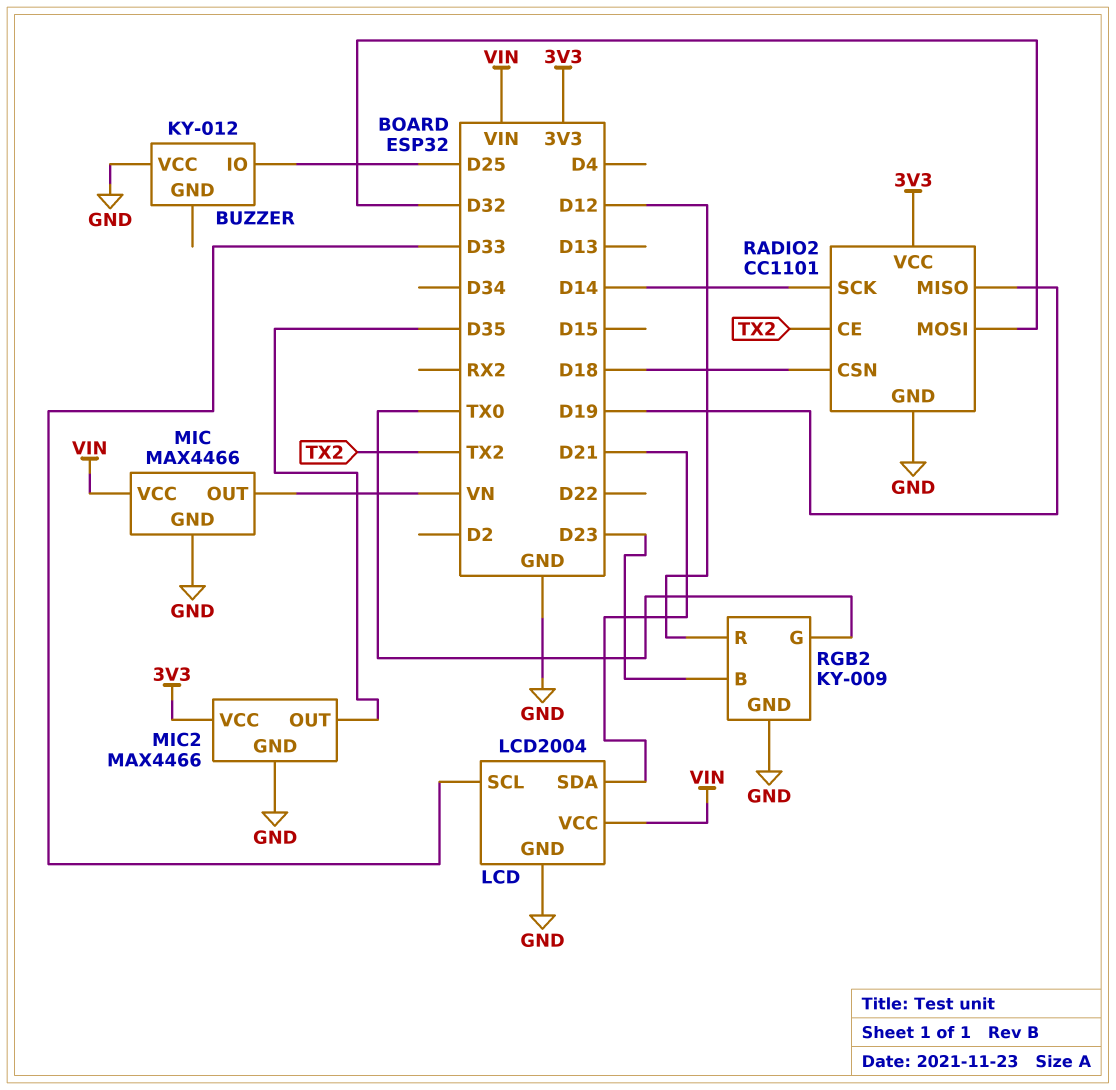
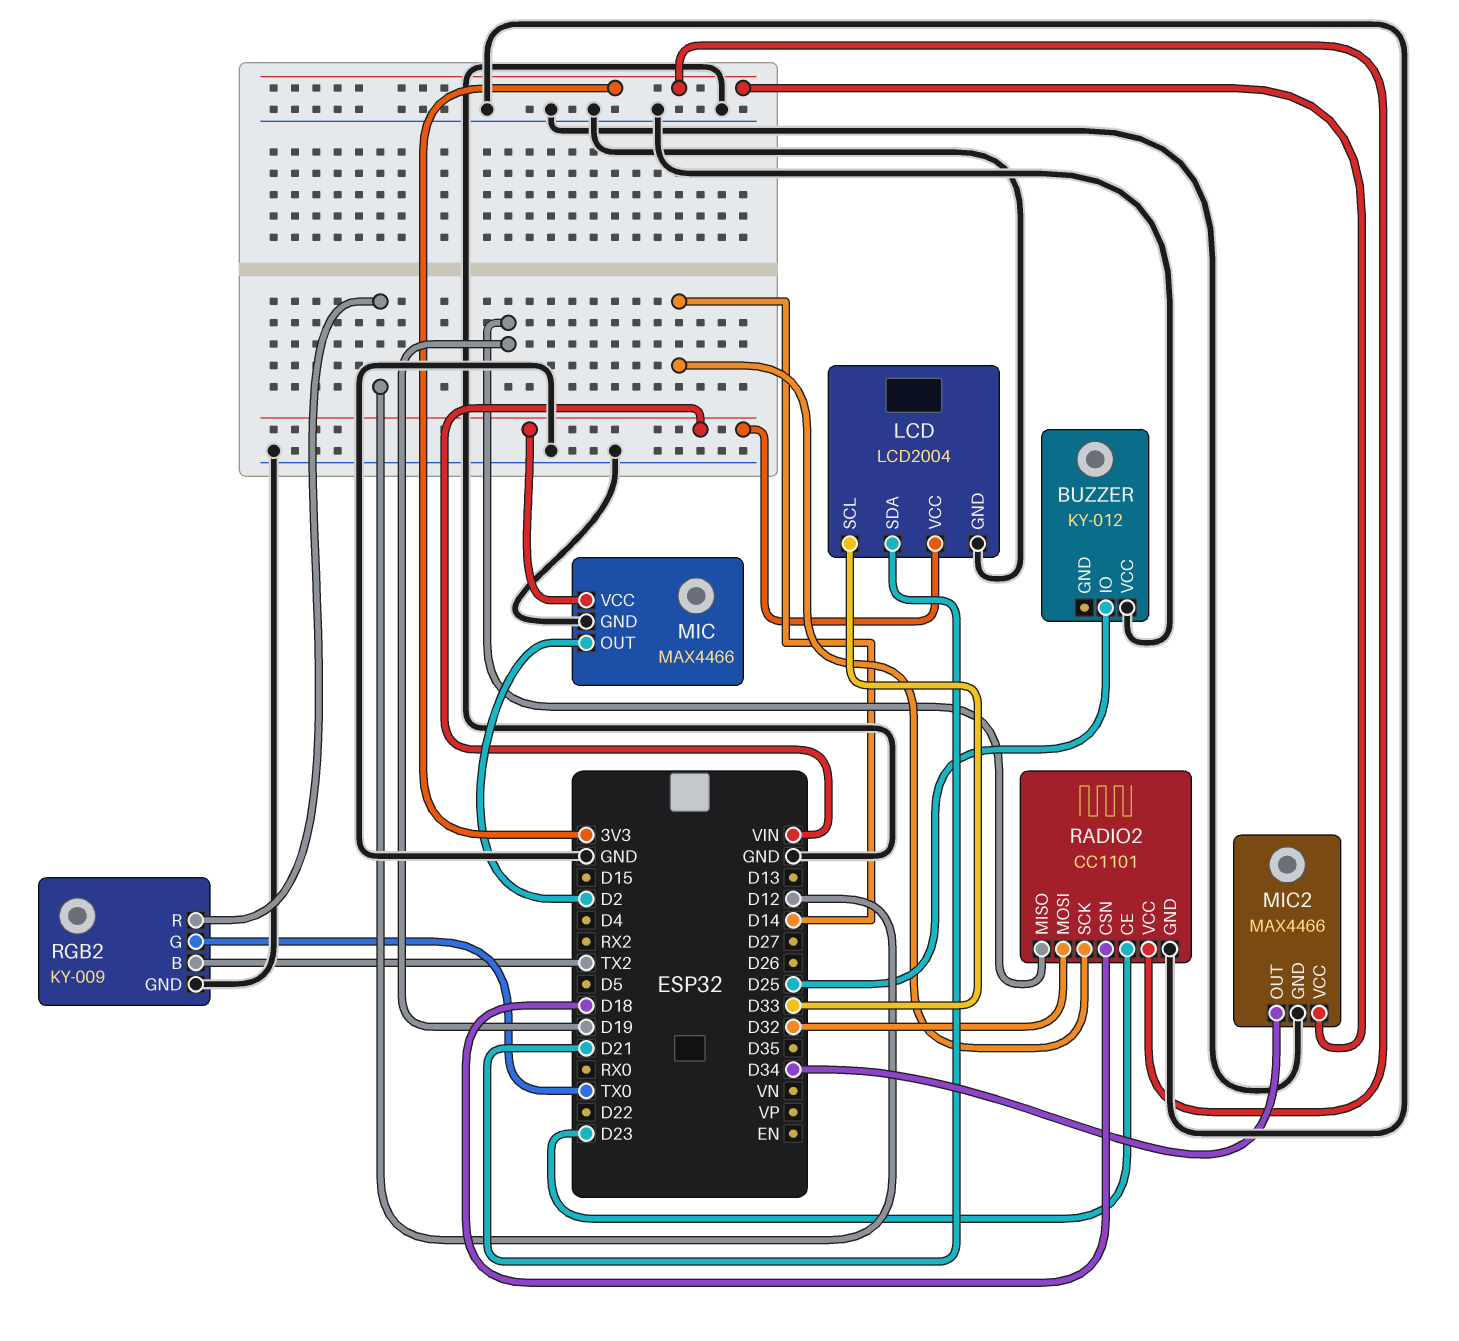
MIC pin OUT: VN -> D2
MIC2 pin OUT: D35 -> D34
RADIO2 pin CE: TX2 -> D23
RGB2 pin B: D23 -> TX2

